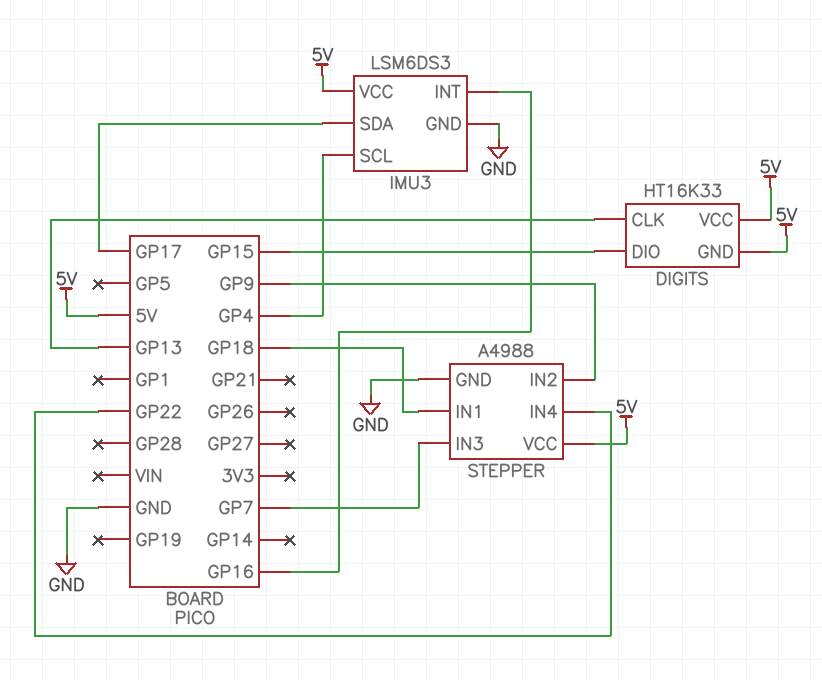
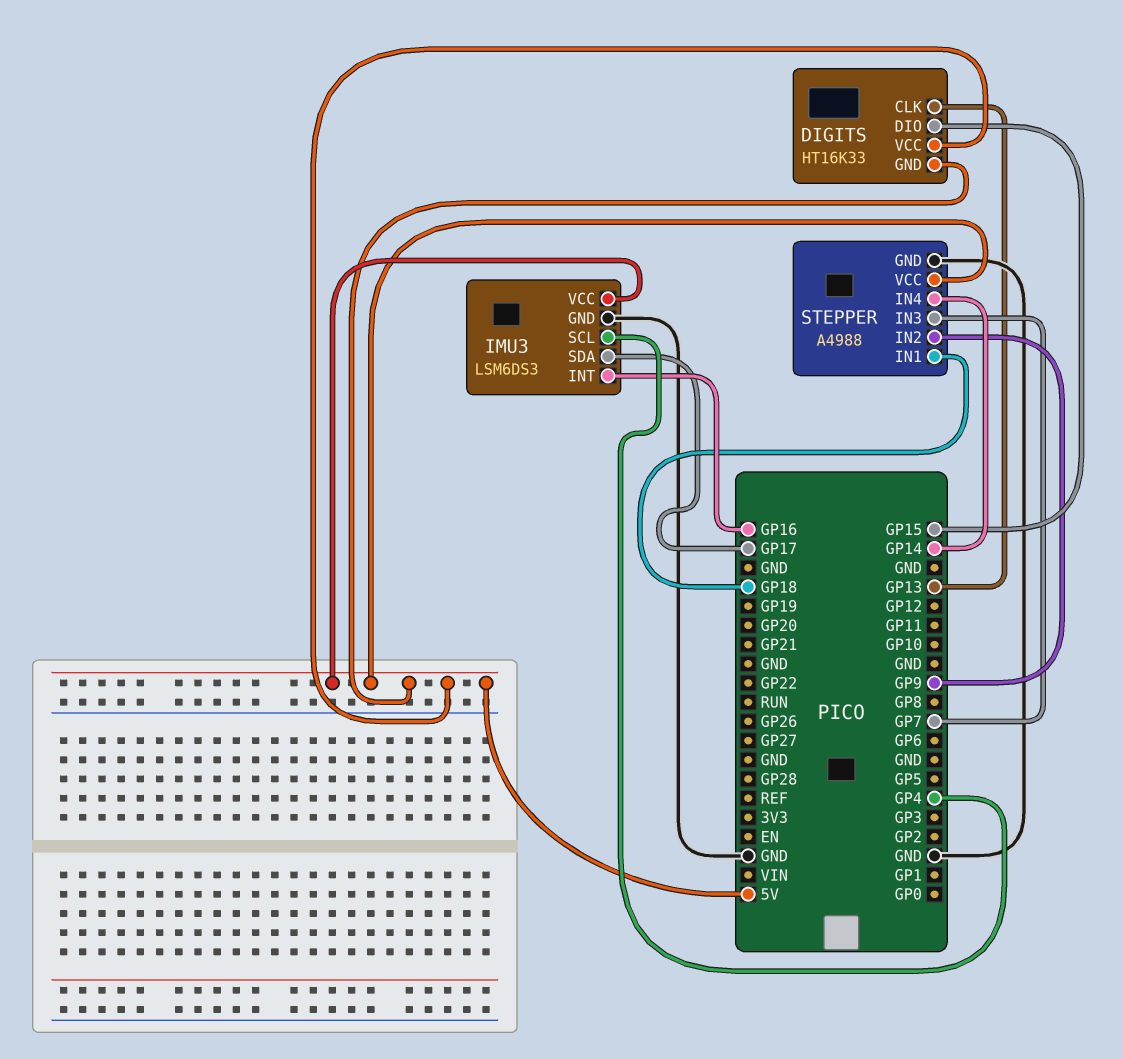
STEPPER pin IN4: GP22 -> GP14

